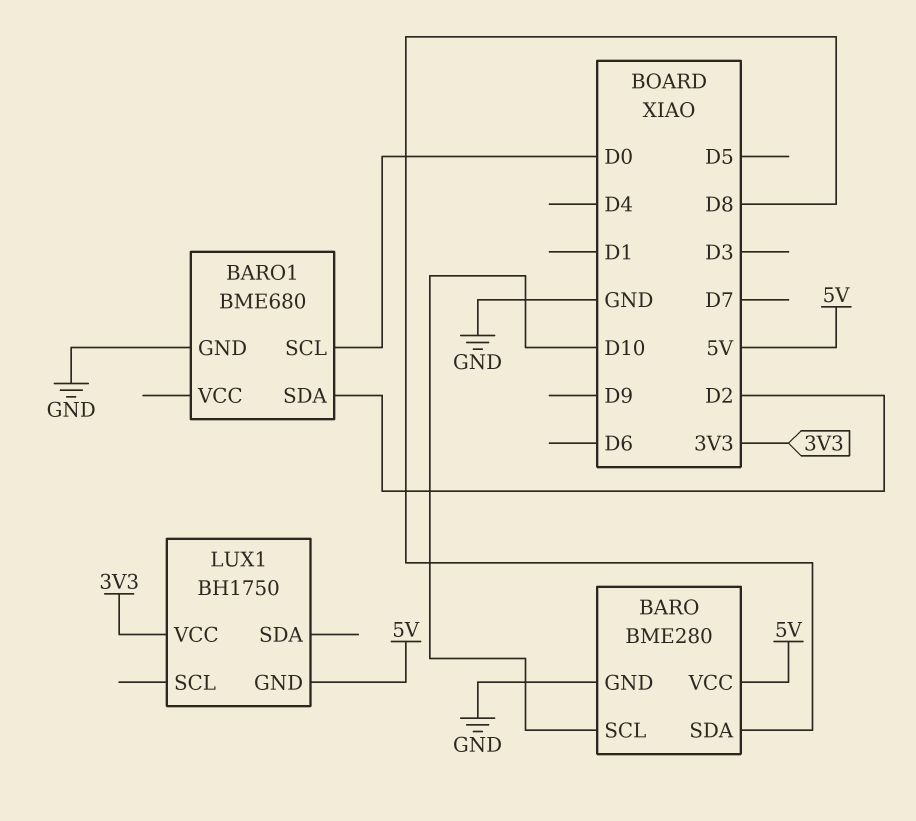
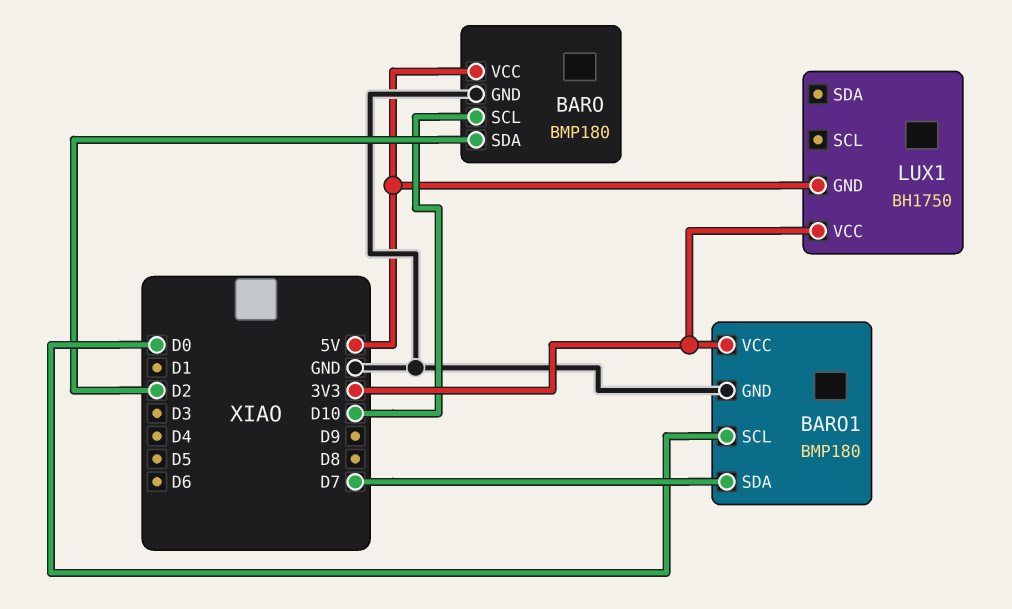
BARO: BME280 -> BMP180
BARO pin SDA: D8 -> D2
BARO1: BME680 -> BMP180
BARO1 pin SDA: D2 -> D7
BARO1 pin VCC: none -> 3V3

